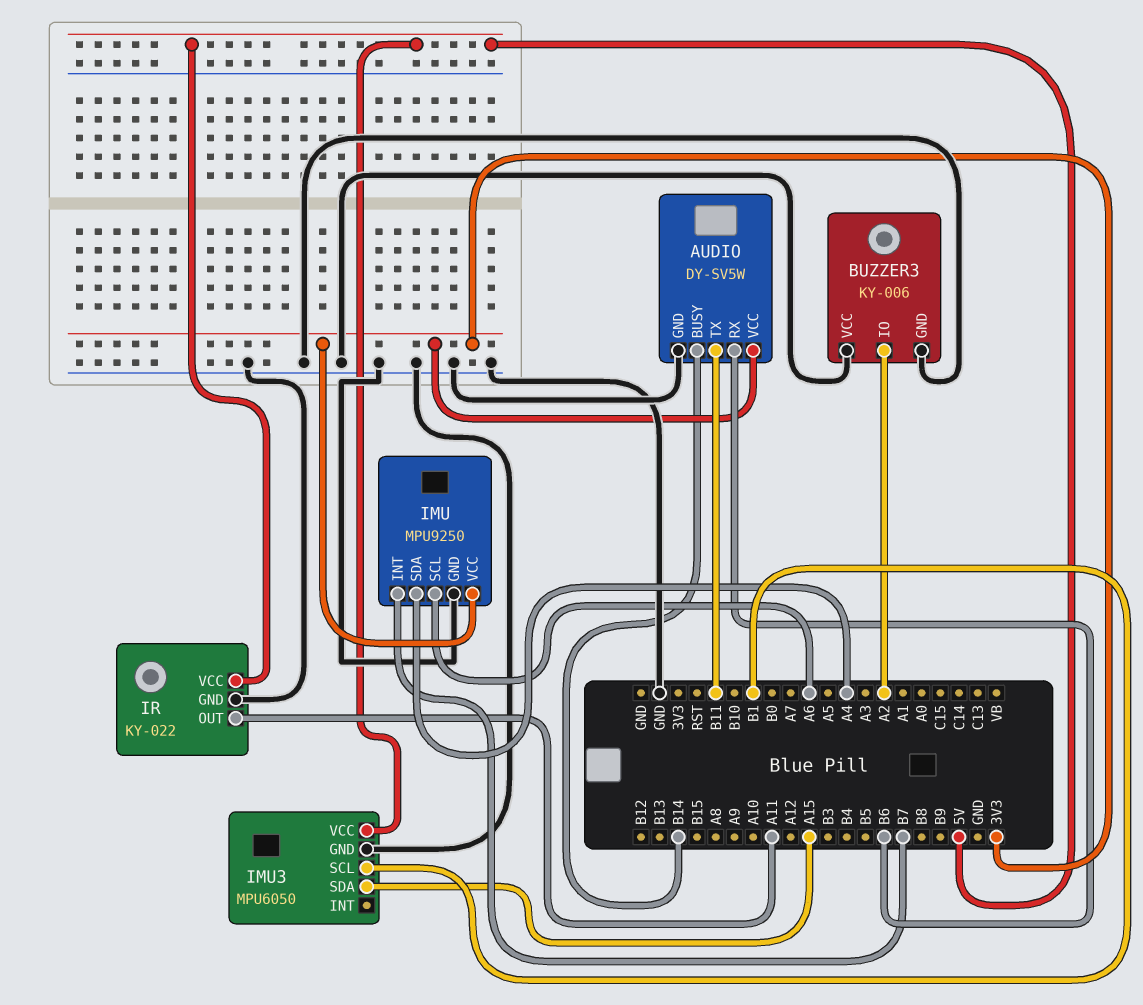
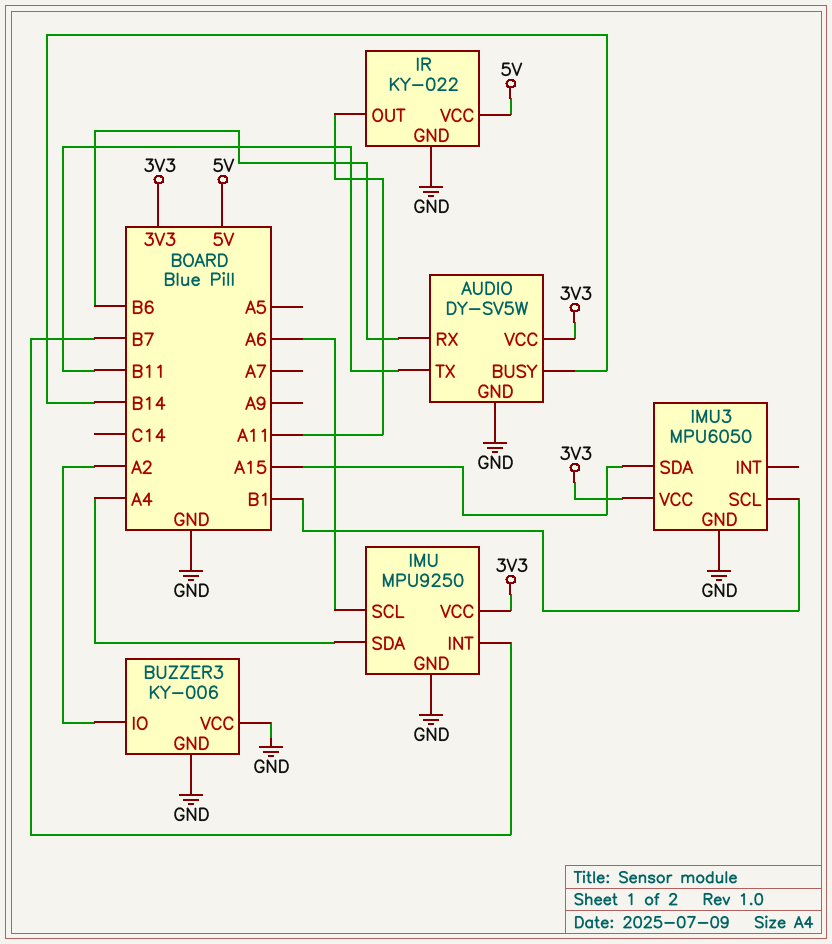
IMU3 pin VCC: 5V -> 3V3

